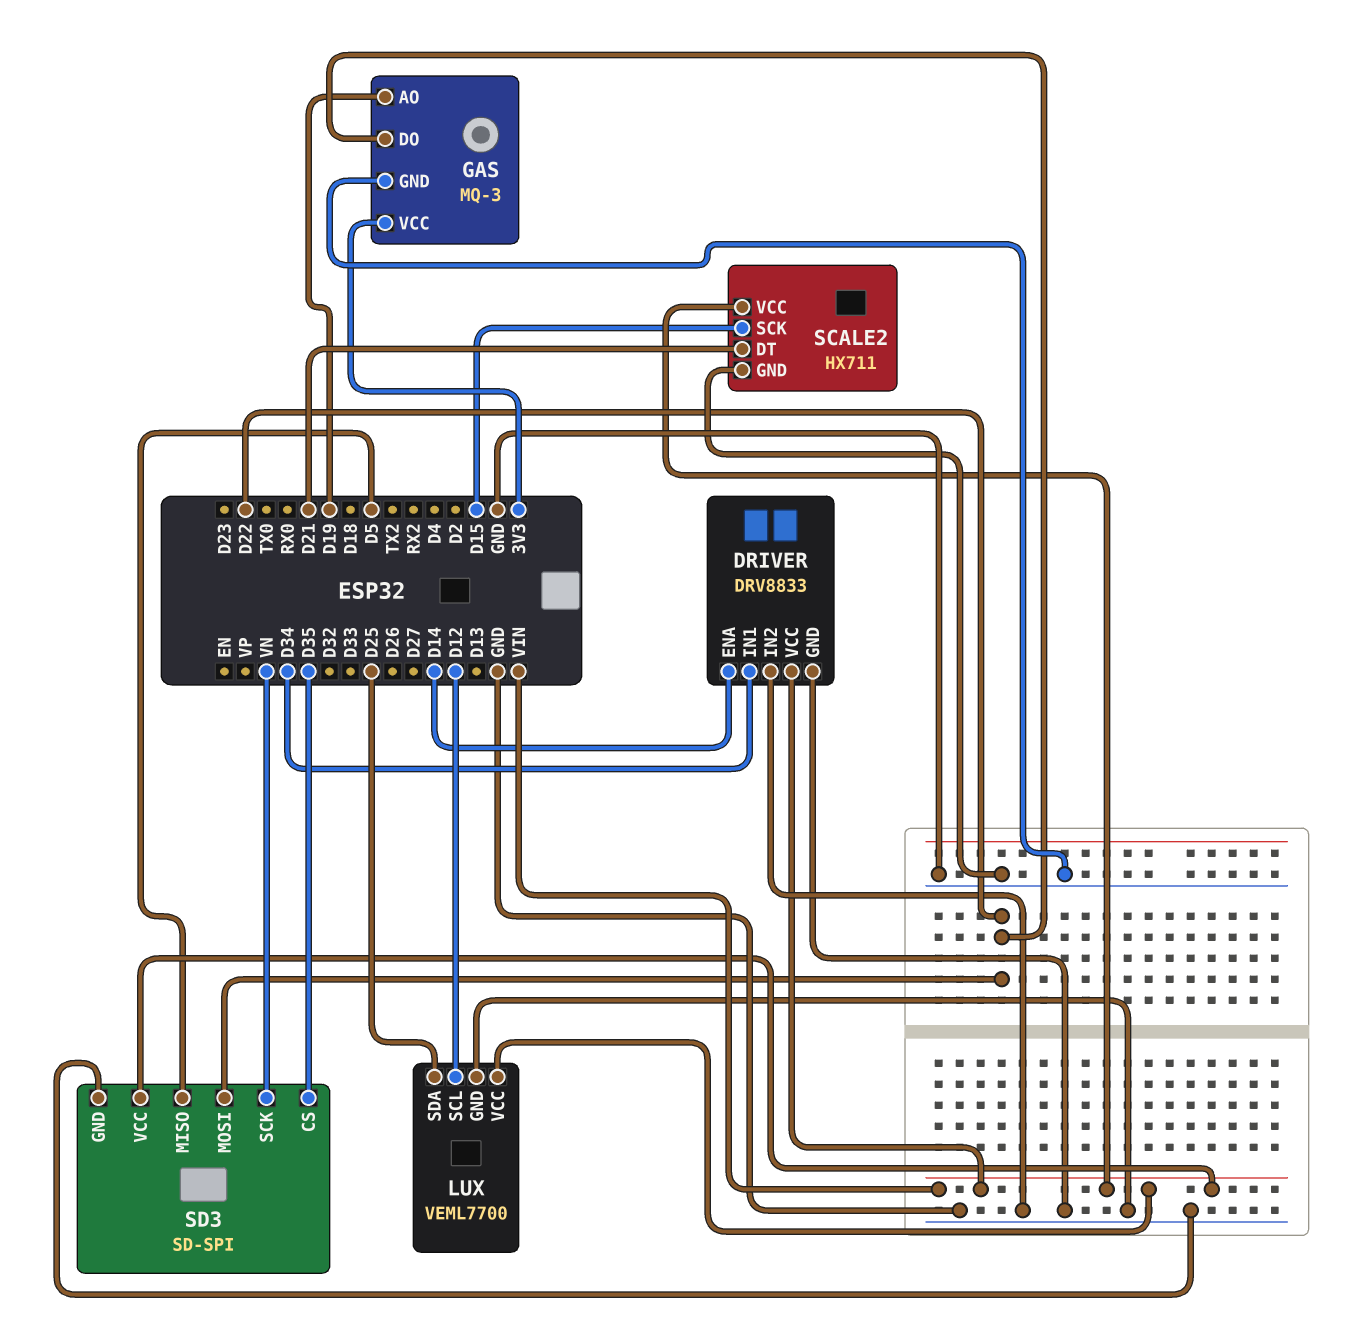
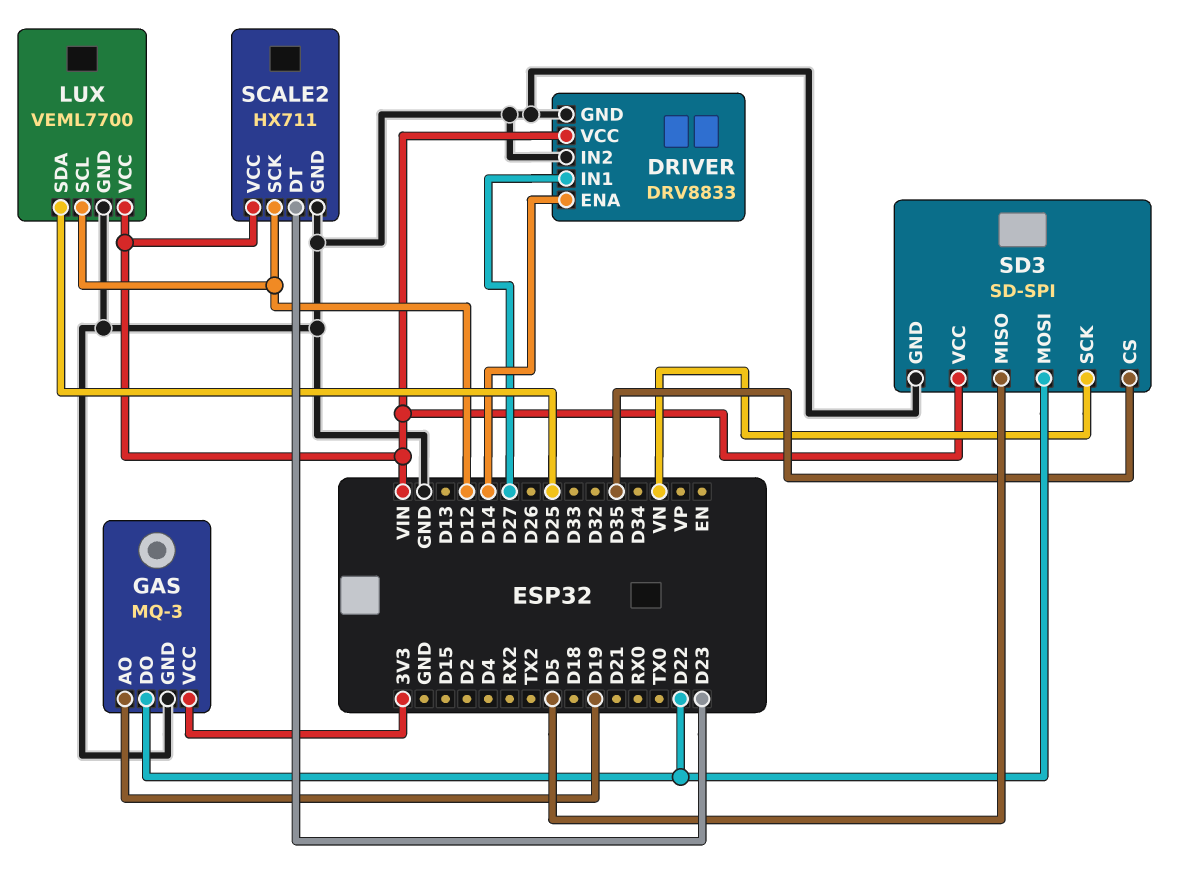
DRIVER pin IN1: D34 -> D27
SCALE2 pin DT: D21 -> D23
SCALE2 pin SCK: D15 -> D12

